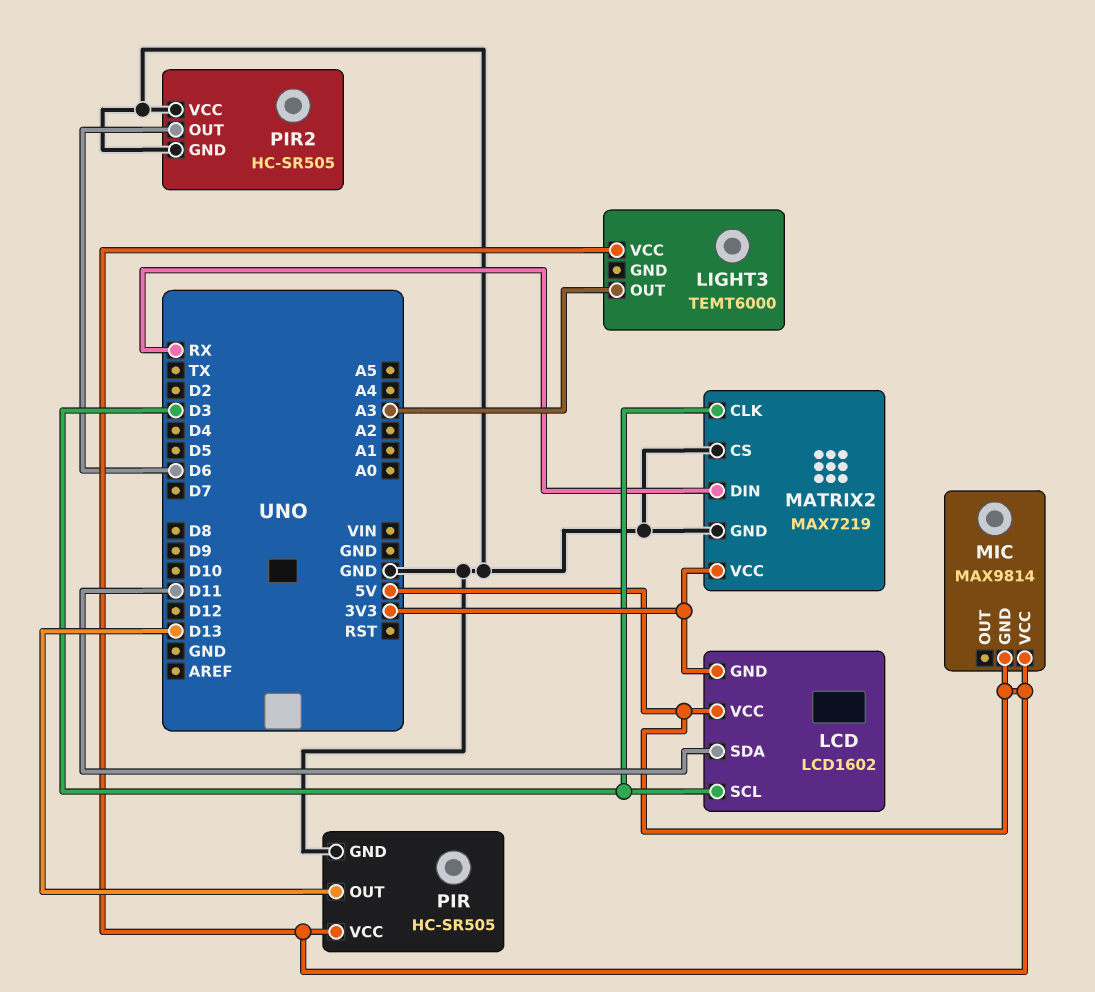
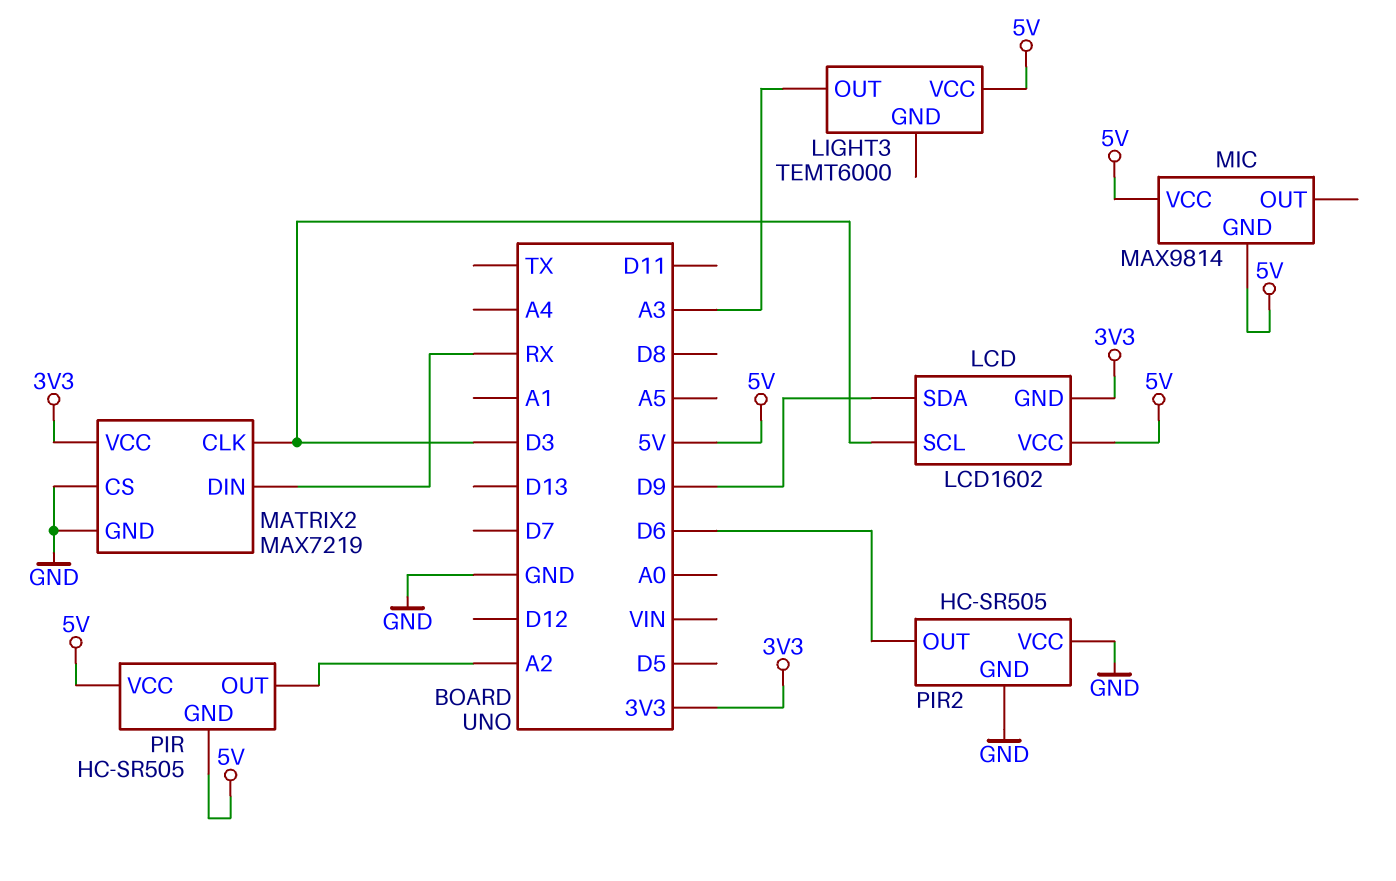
LCD pin SDA: D11 -> D9
PIR pin GND: GND -> 5V
PIR pin OUT: D13 -> A2

